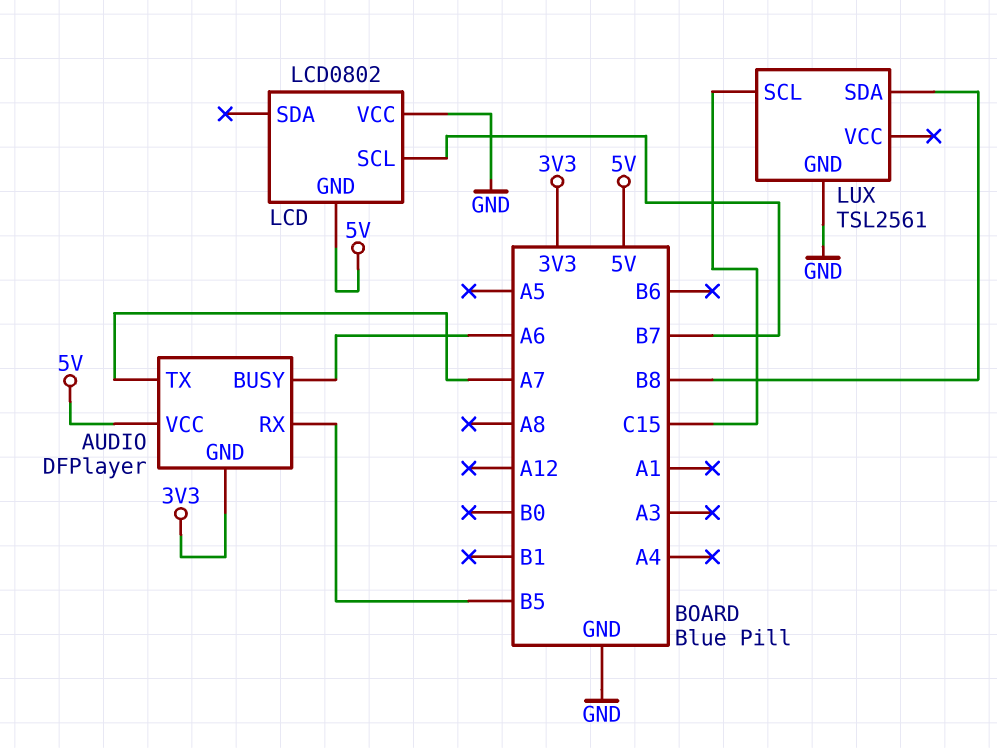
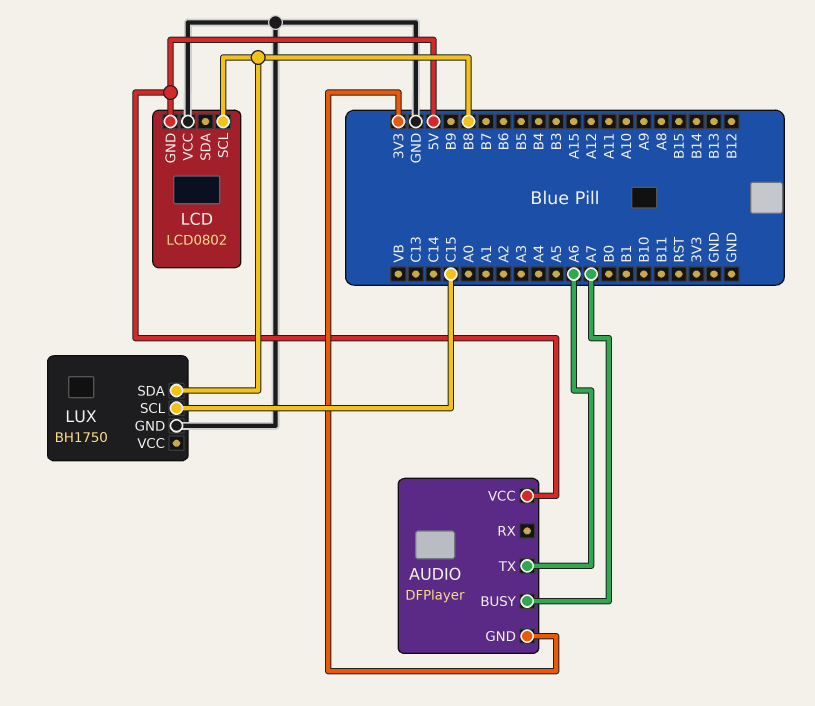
AUDIO pin BUSY: A6 -> A7
AUDIO pin RX: B5 -> none
AUDIO pin TX: A7 -> A6
LCD pin SCL: B7 -> B8
LUX: TSL2561 -> BH1750

